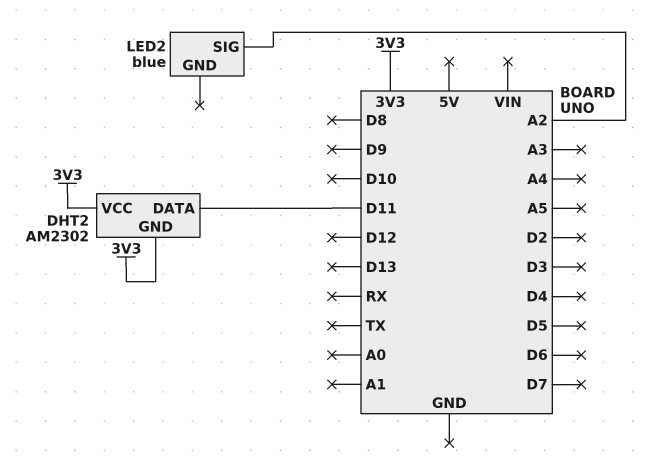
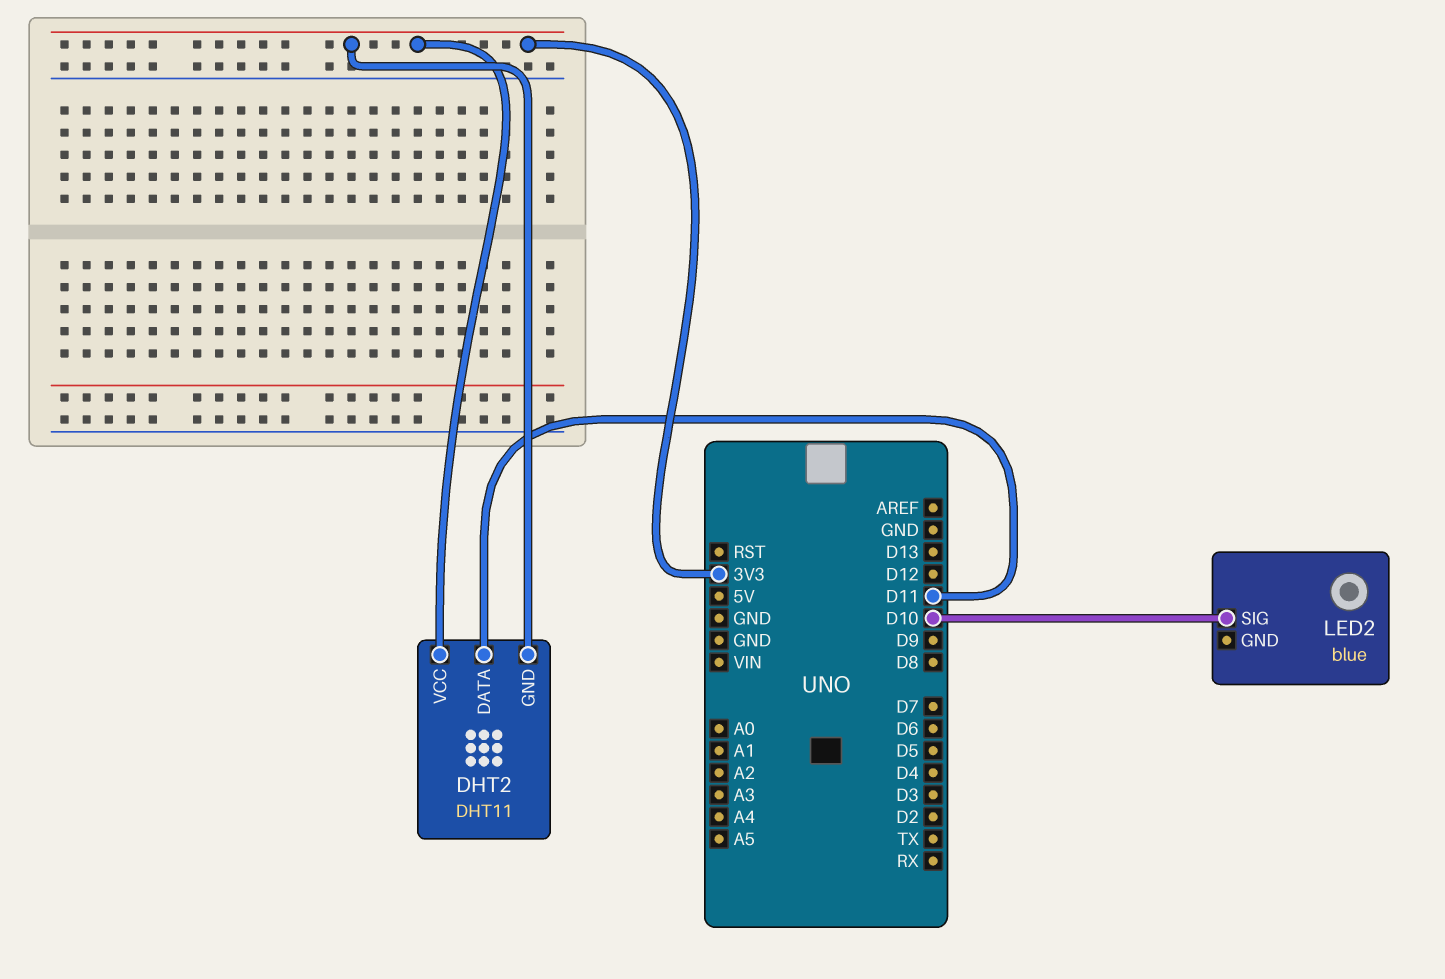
DHT2: AM2302 -> DHT11
LED2 pin SIG: A2 -> D10

